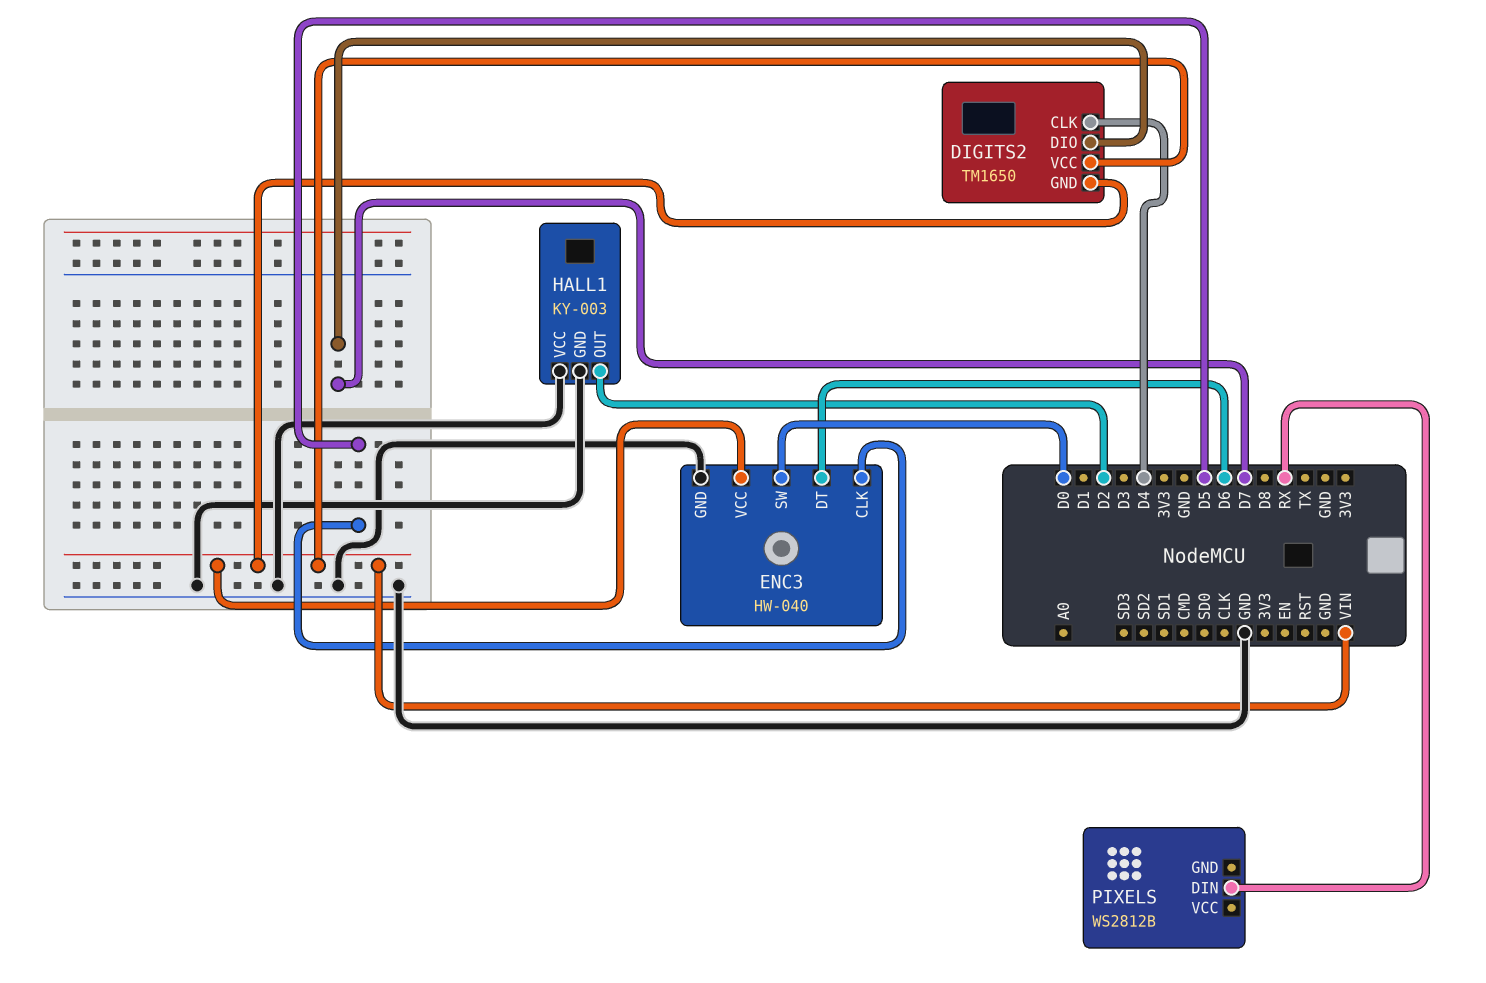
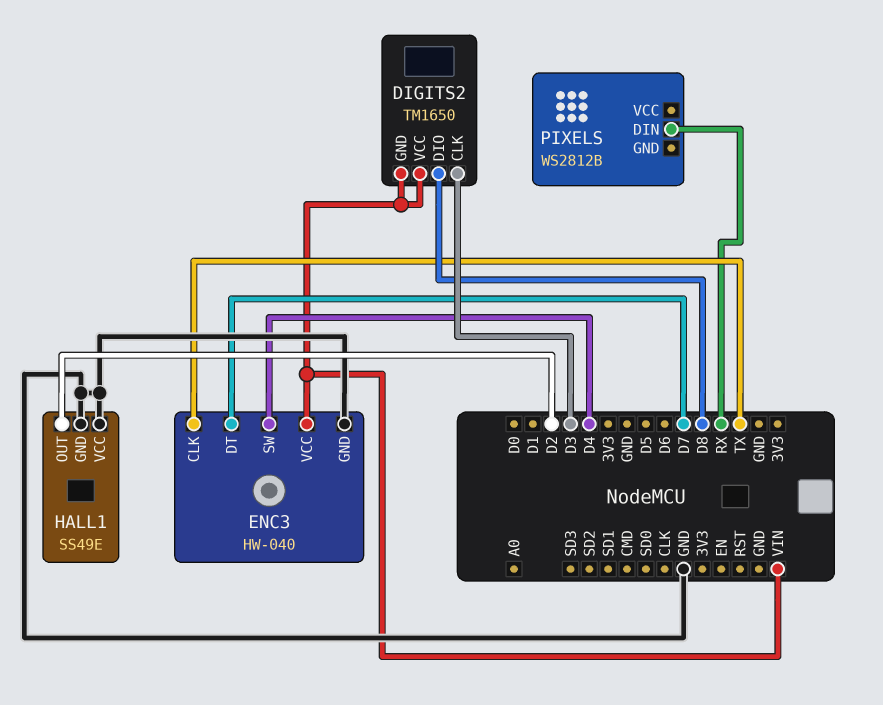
DIGITS2 pin CLK: D4 -> D3
DIGITS2 pin DIO: D7 -> D8
ENC3 pin CLK: D5 -> TX
ENC3 pin DT: D6 -> D7
ENC3 pin SW: D0 -> D4
HALL1: KY-003 -> SS49E

